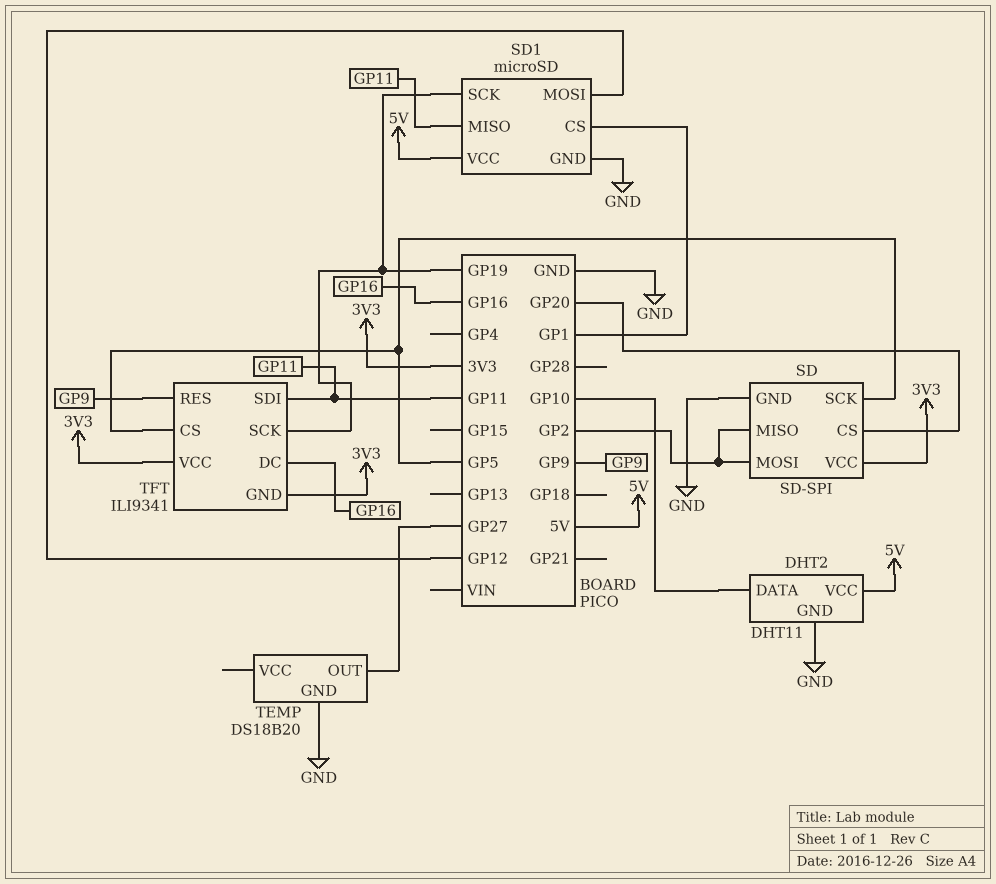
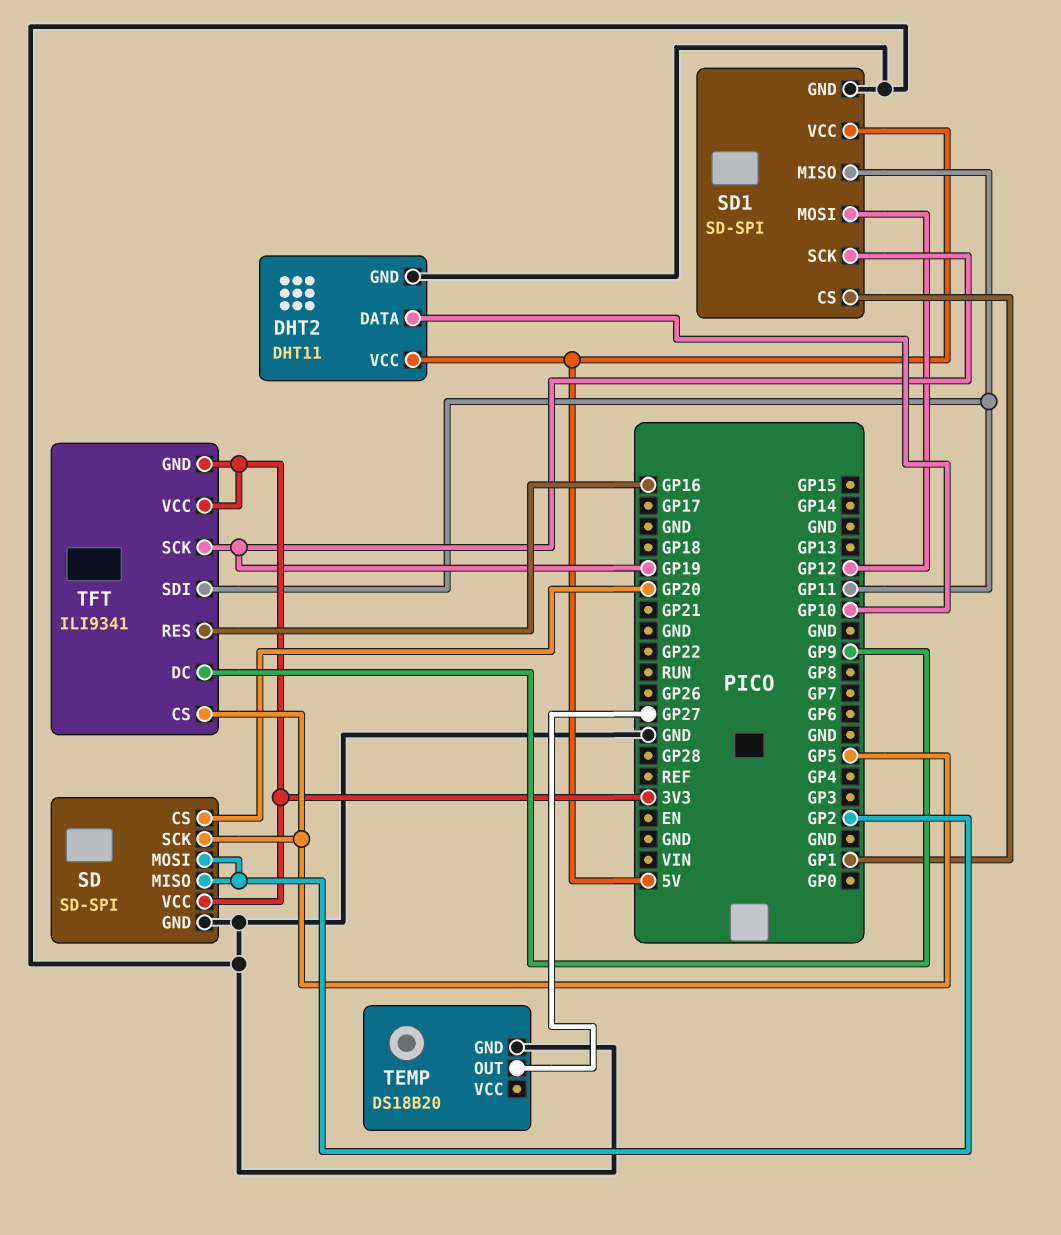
SD1: microSD -> SD-SPI
TFT pin DC: GP16 -> GP9
TFT pin RES: GP9 -> GP16

